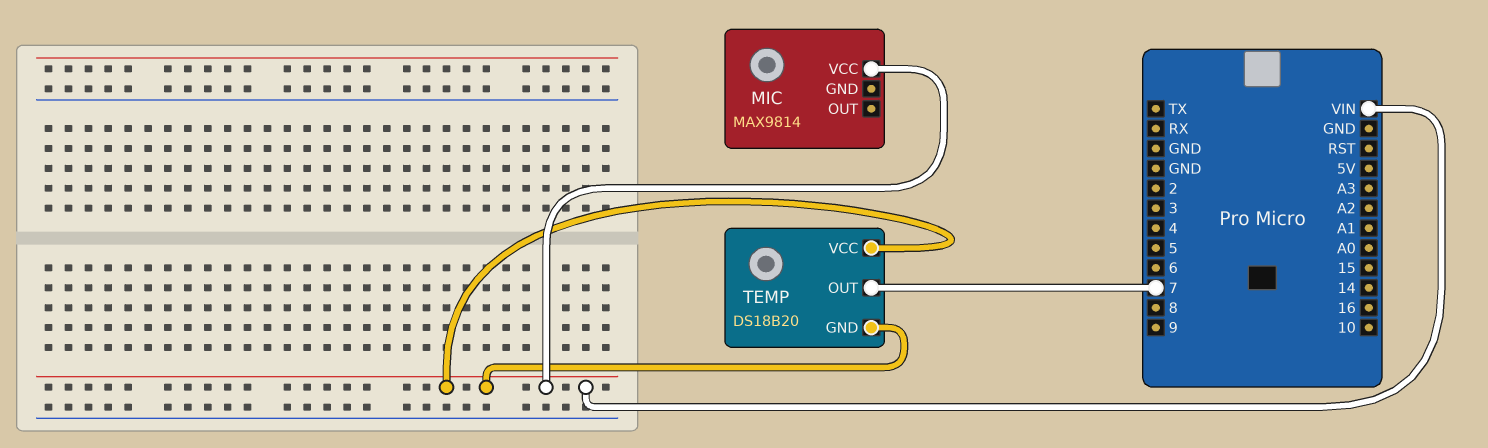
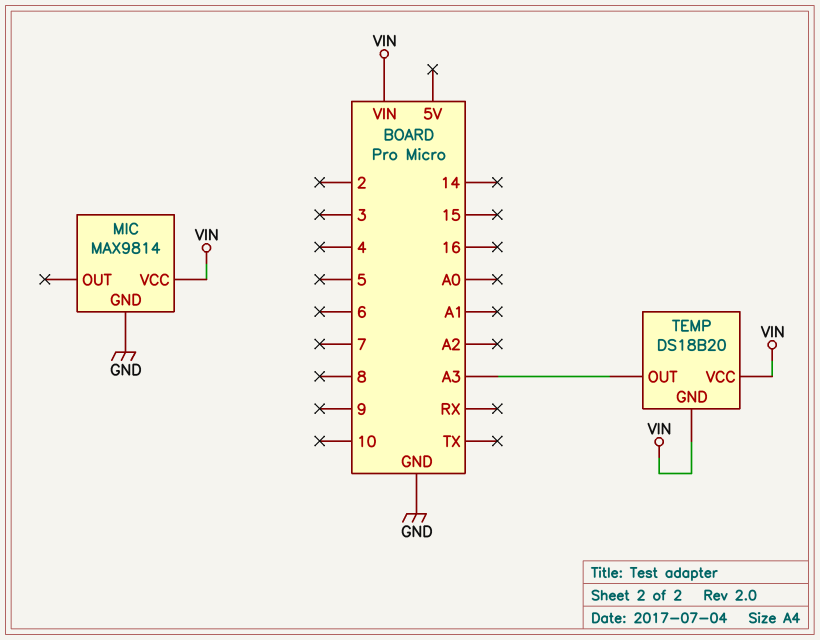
MIC pin GND: none -> GND
TEMP pin OUT: 7 -> A3

